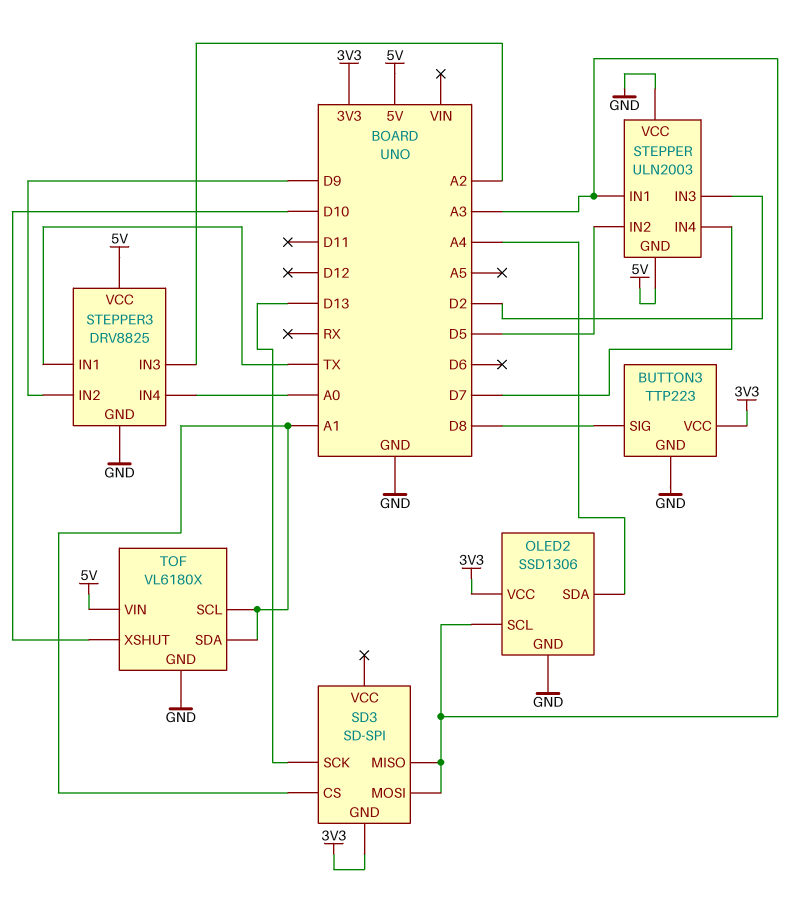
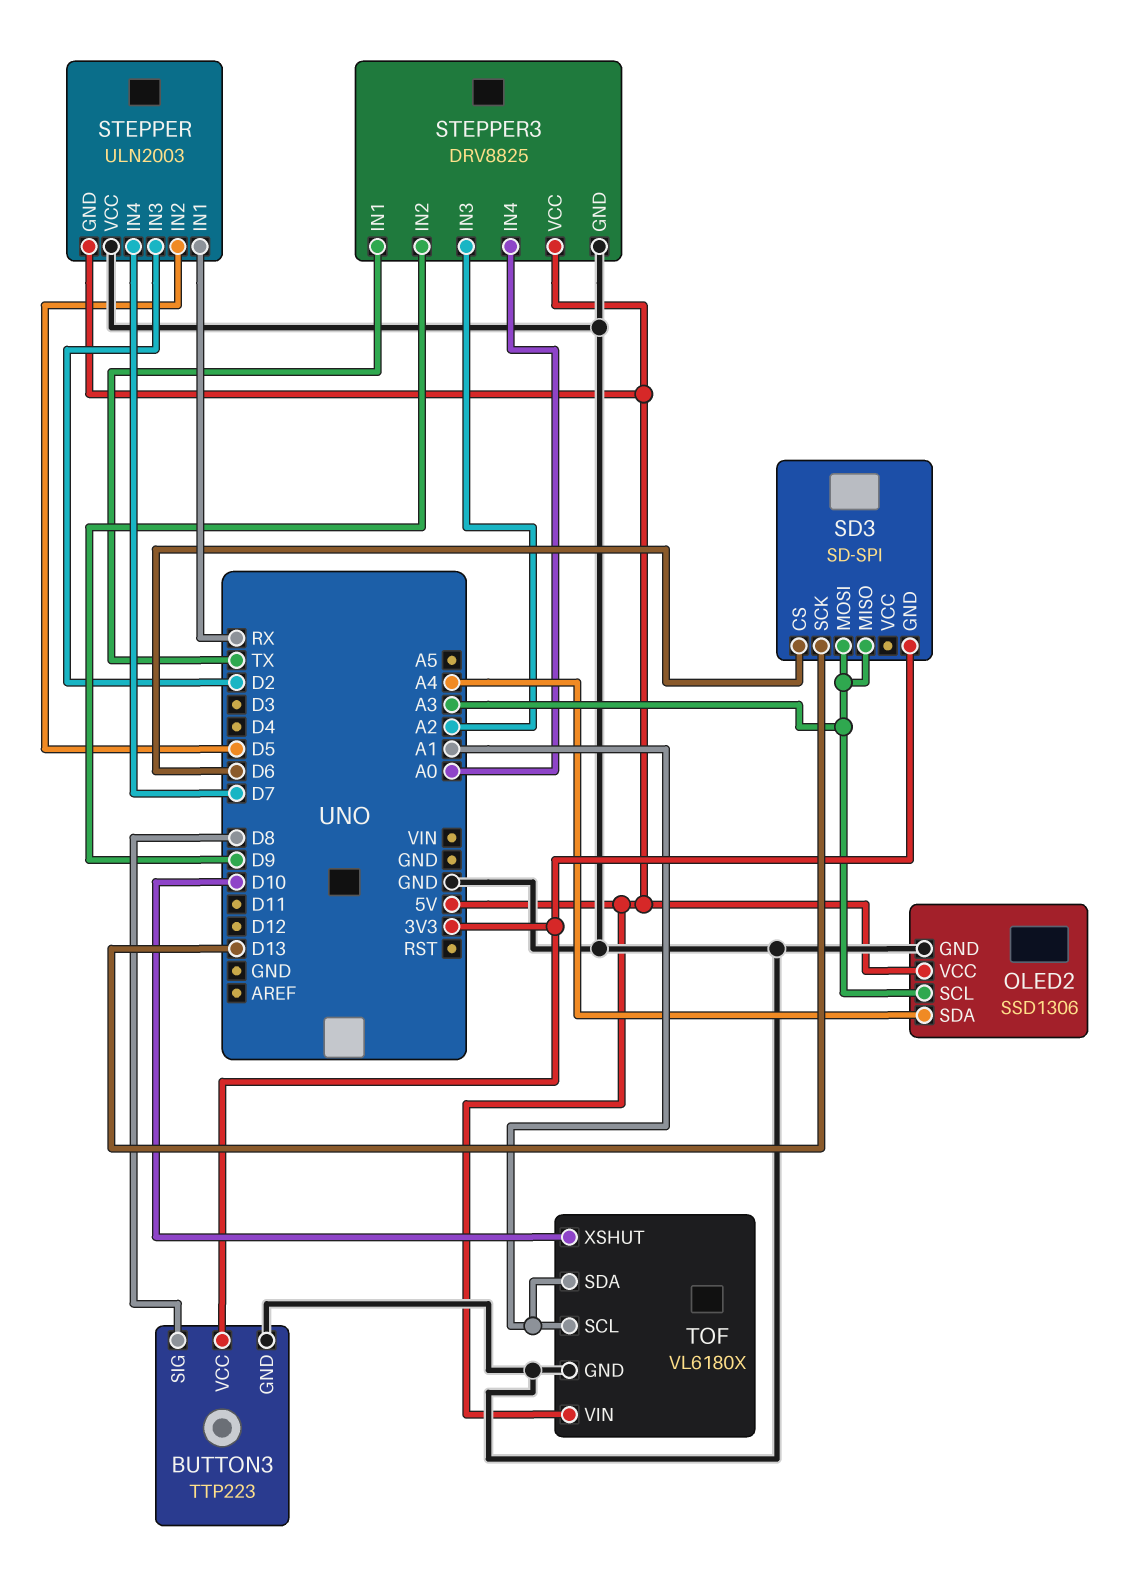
OLED2 pin VCC: 3V3 -> 5V
SD3 pin CS: A1 -> D6
STEPPER pin IN1: A3 -> RX

